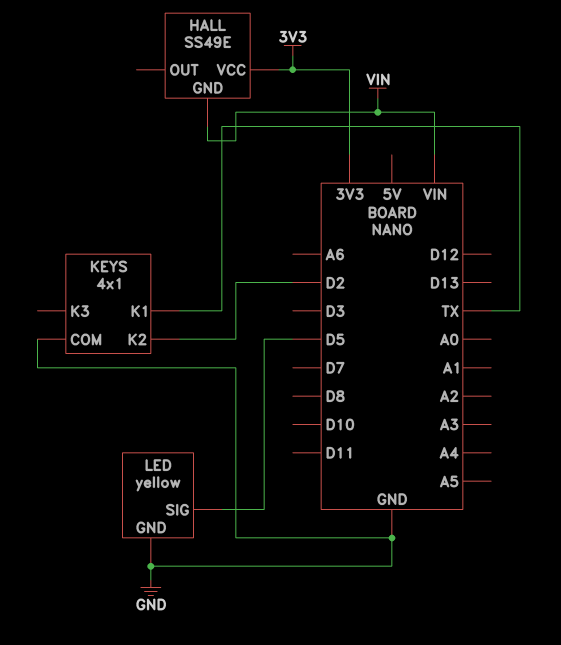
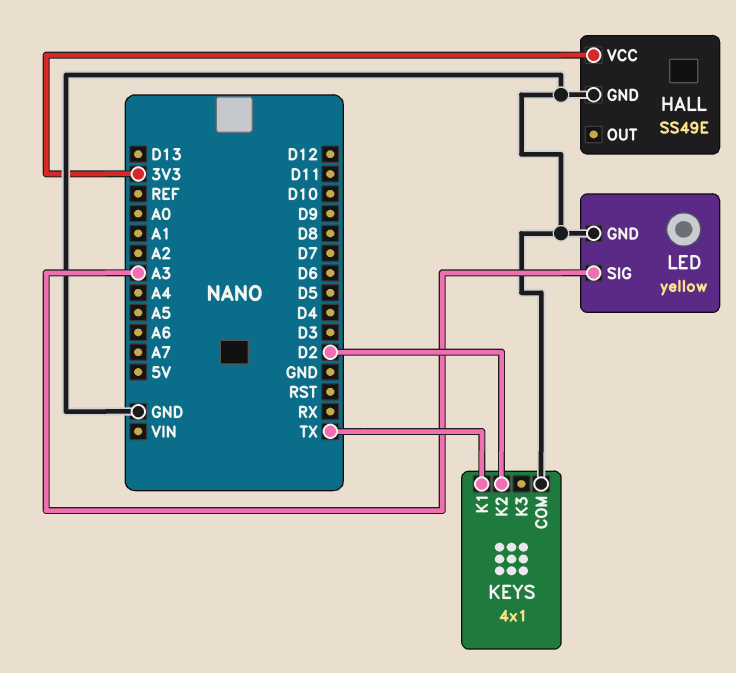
HALL pin GND: VIN -> GND
LED pin SIG: D5 -> A3

